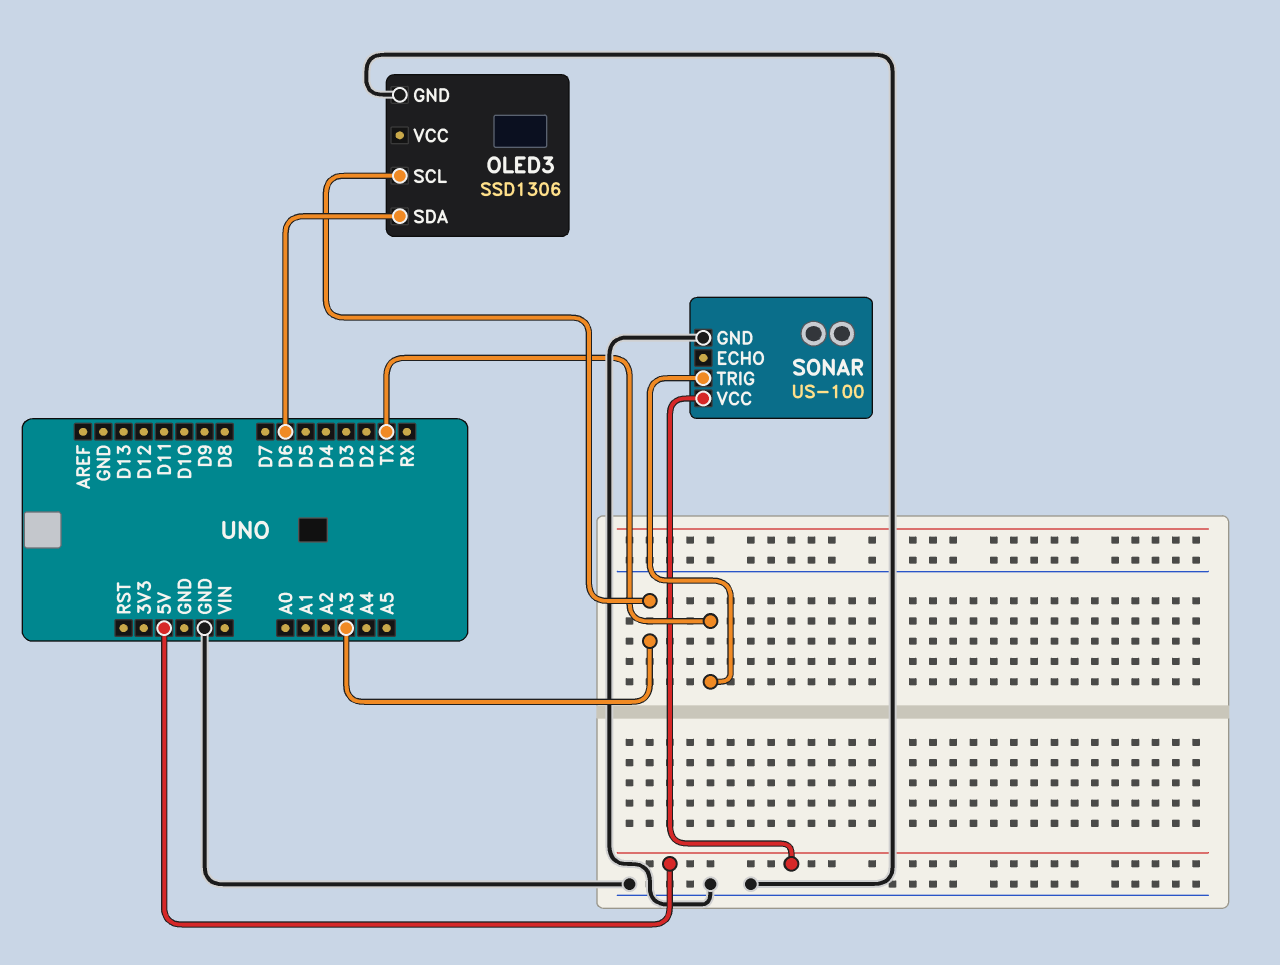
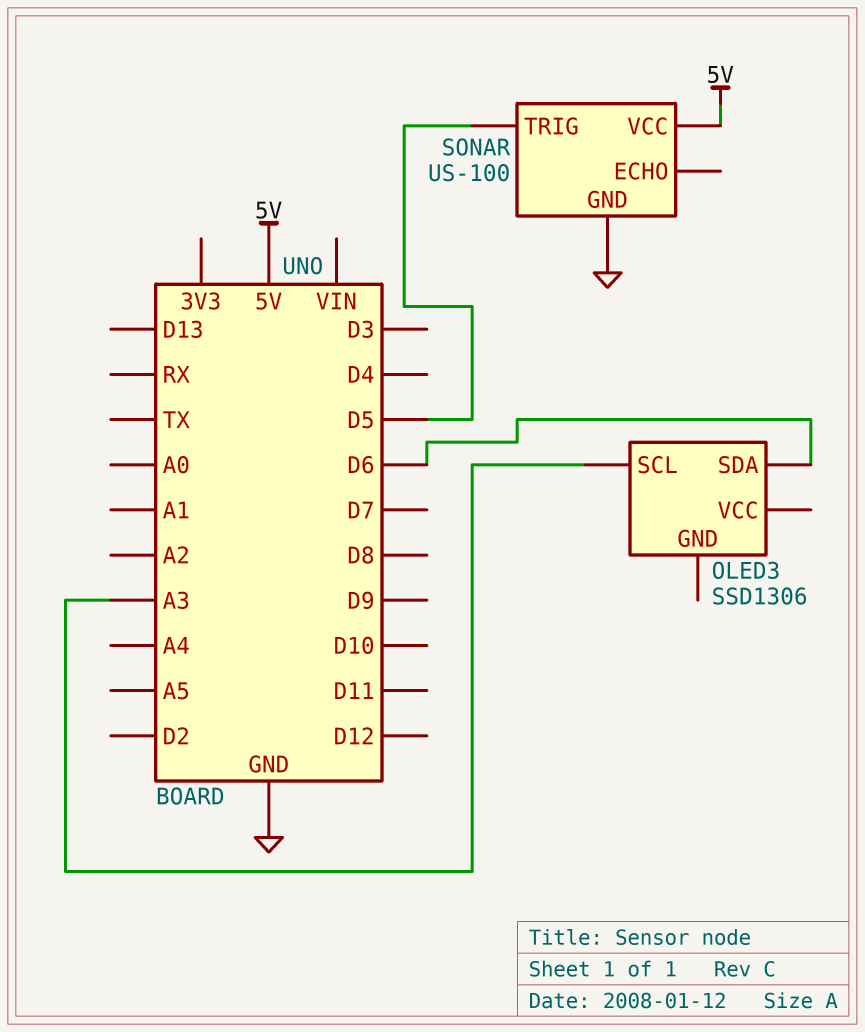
OLED3 pin GND: GND -> none
SONAR pin TRIG: TX -> D5

